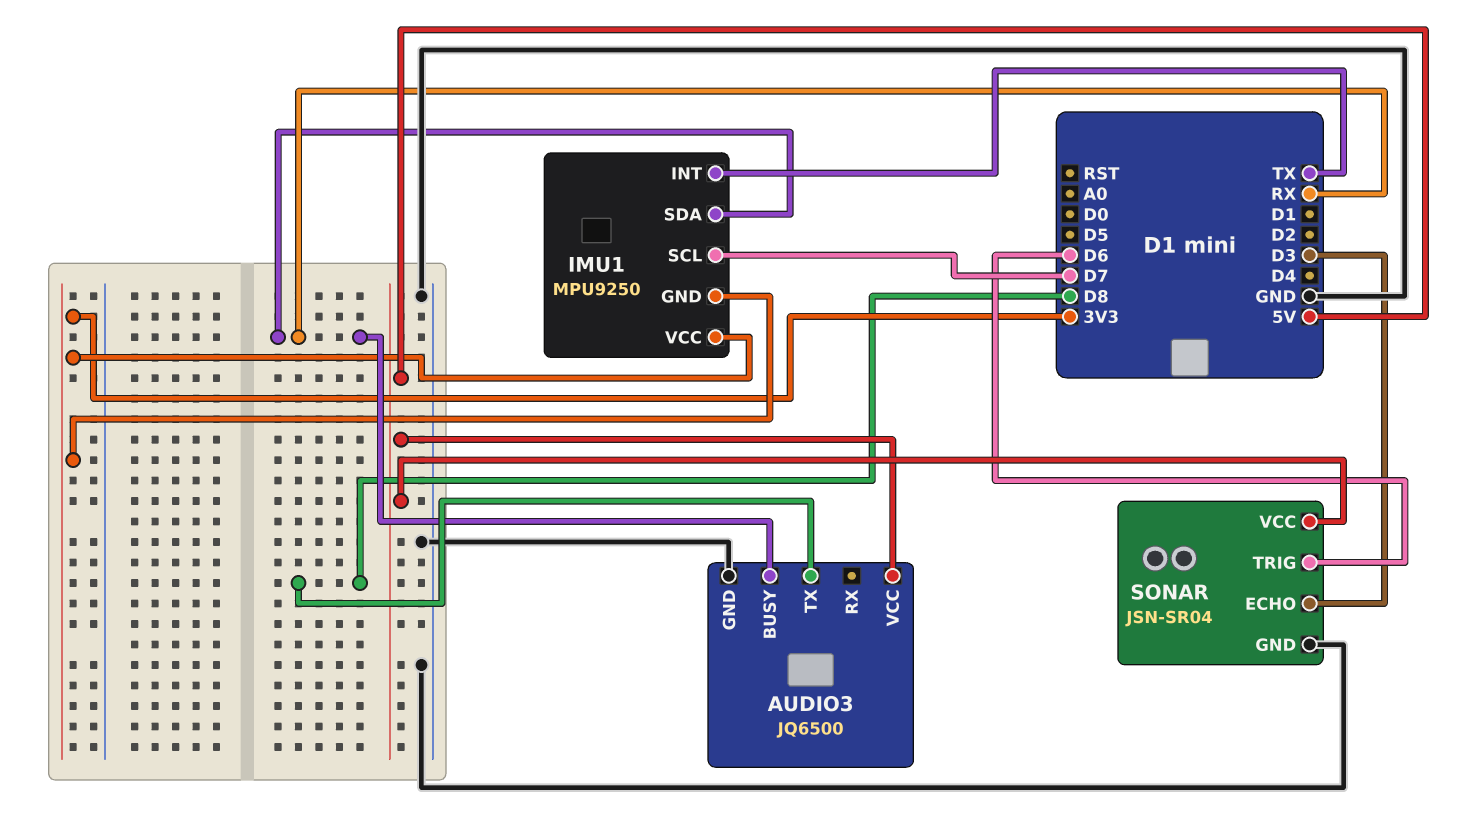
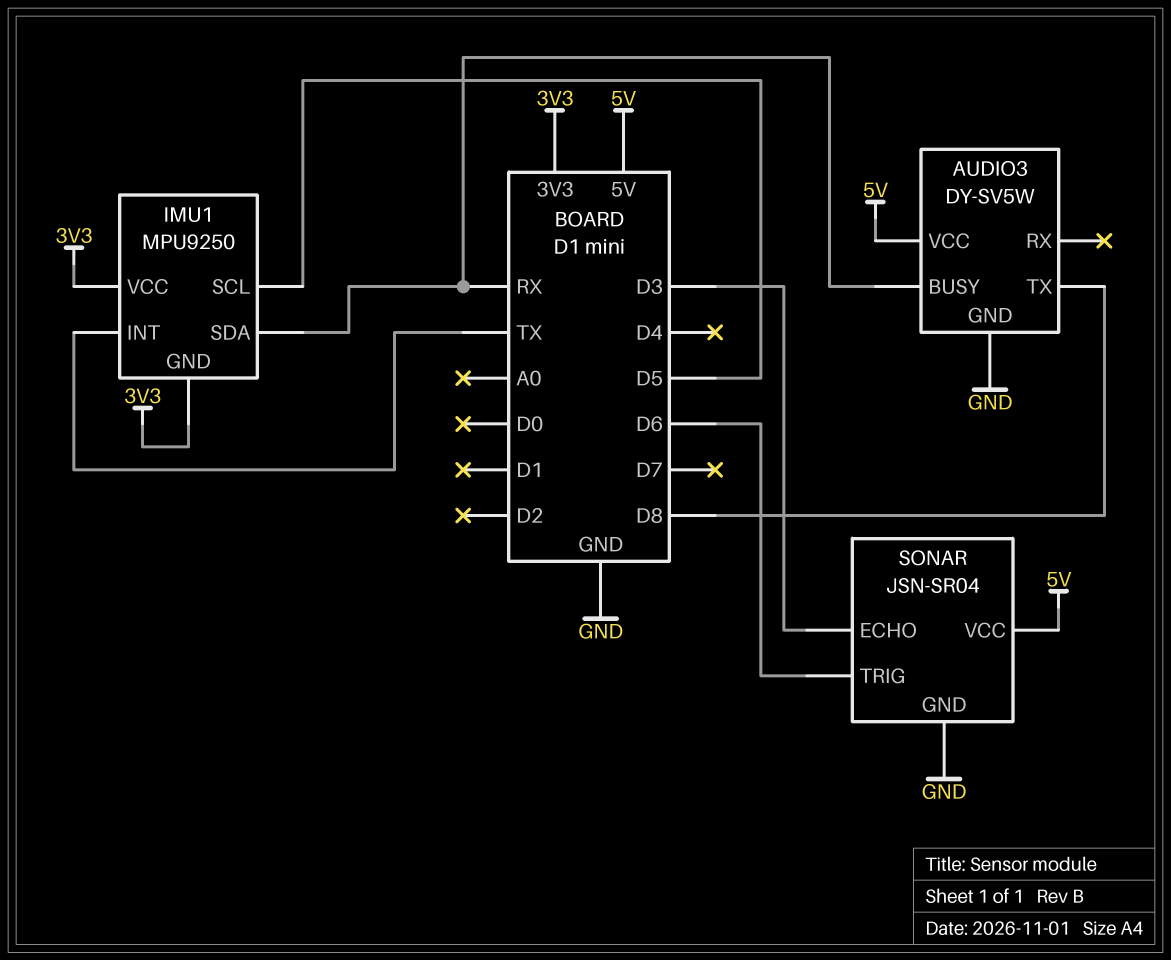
AUDIO3: JQ6500 -> DY-SV5W
IMU1 pin SCL: D7 -> D5

